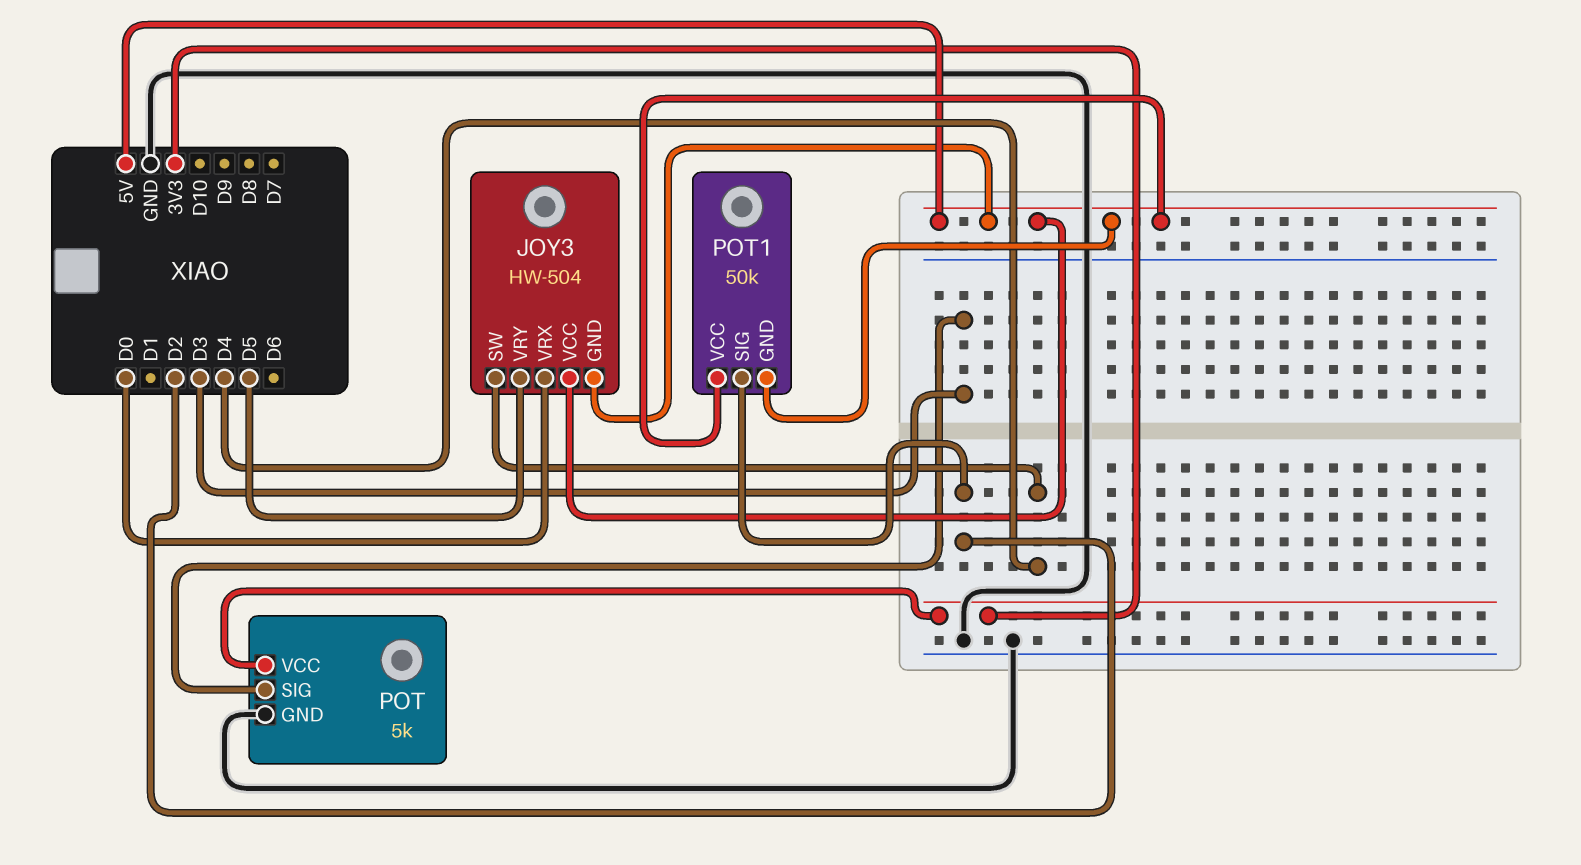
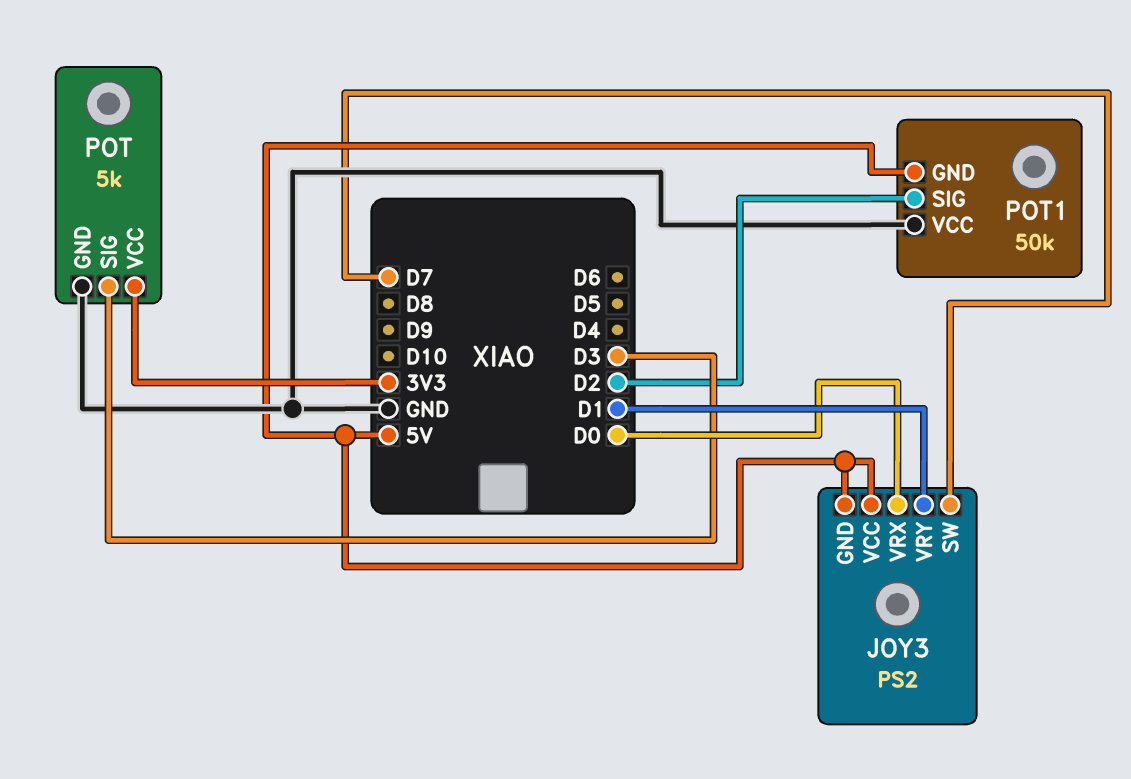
JOY3: HW-504 -> PS2
JOY3 pin SW: D4 -> D7
JOY3 pin VRY: D5 -> D1
POT1 pin VCC: 5V -> GND

